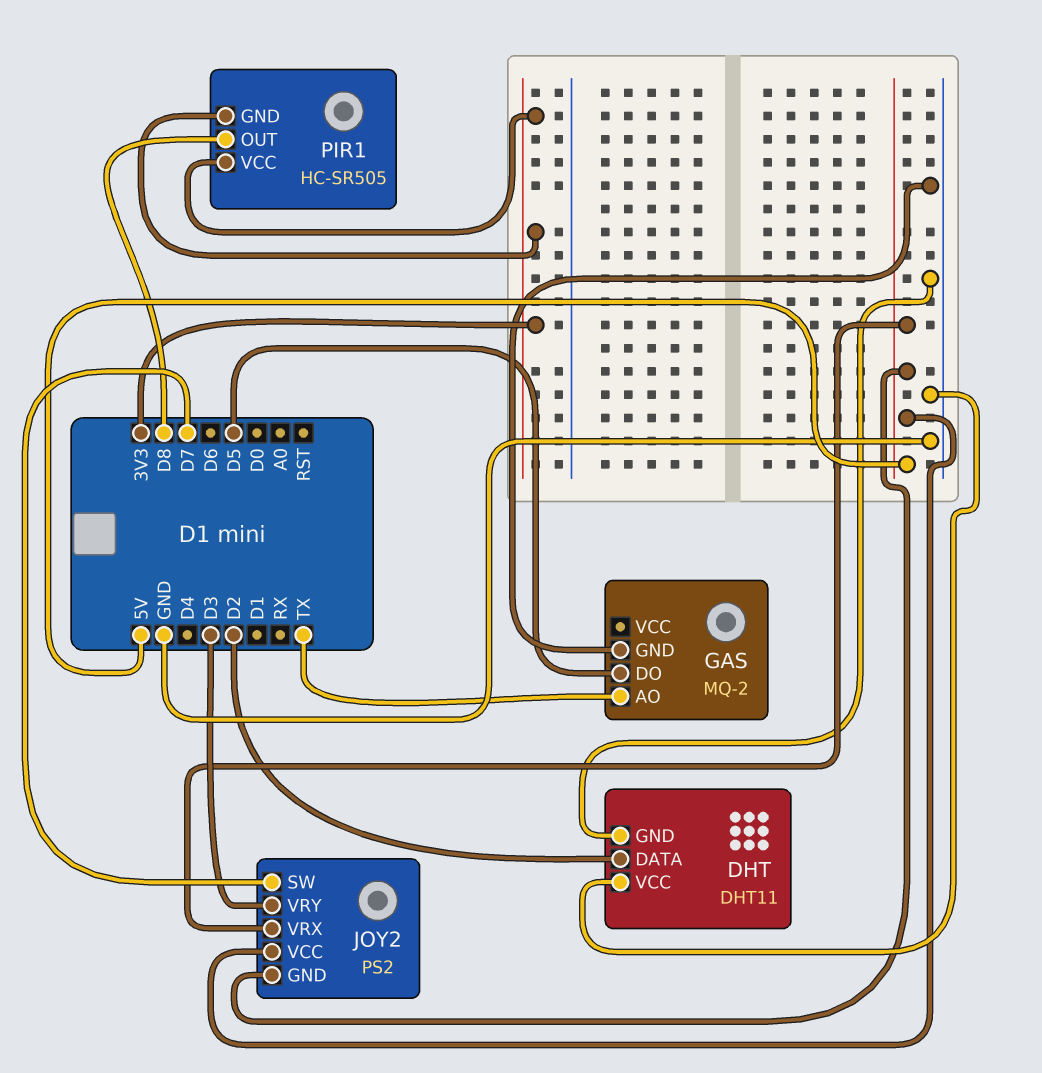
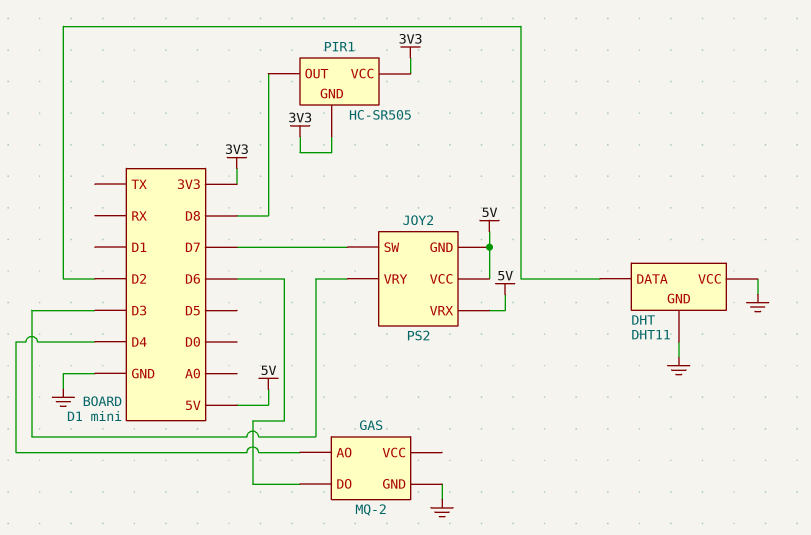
GAS pin AO: TX -> D4
GAS pin DO: D5 -> D6

